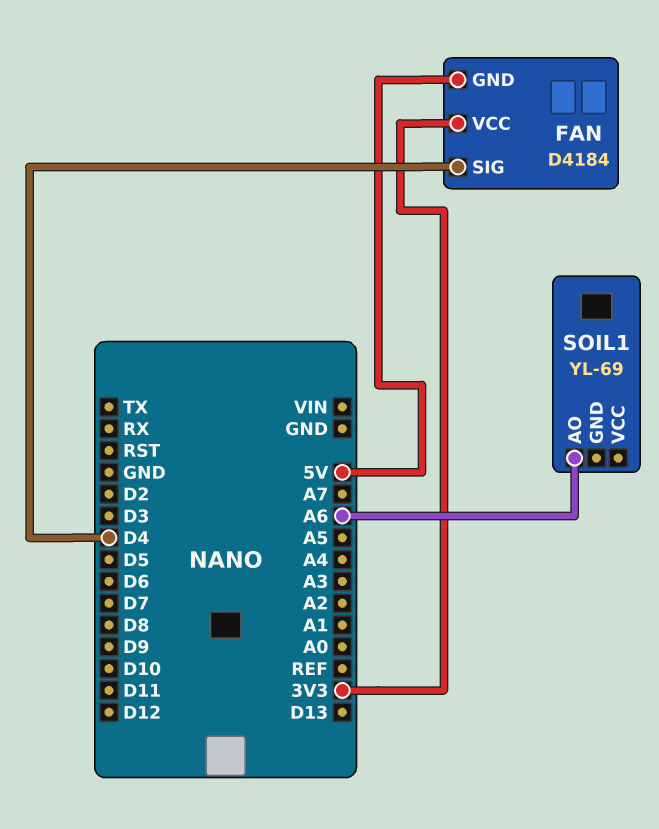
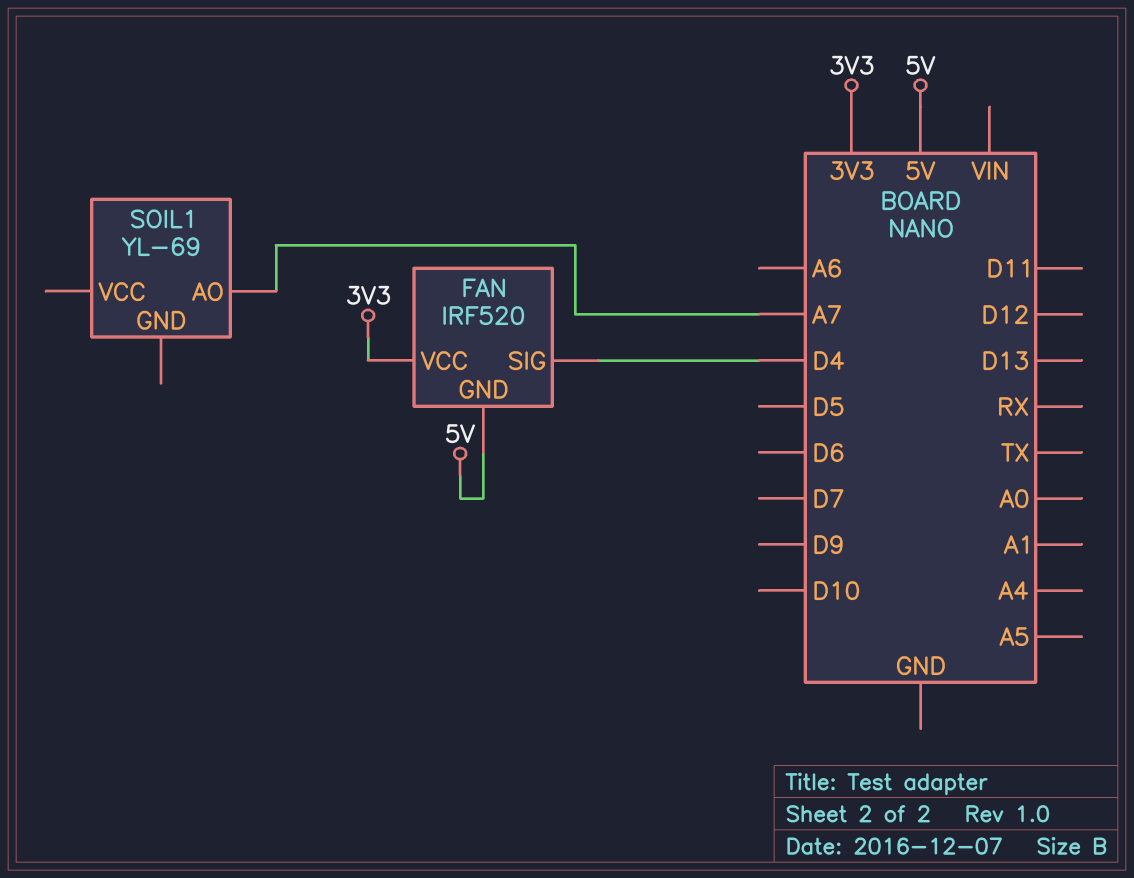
FAN: D4184 -> IRF520
SOIL1 pin AO: A6 -> A7

